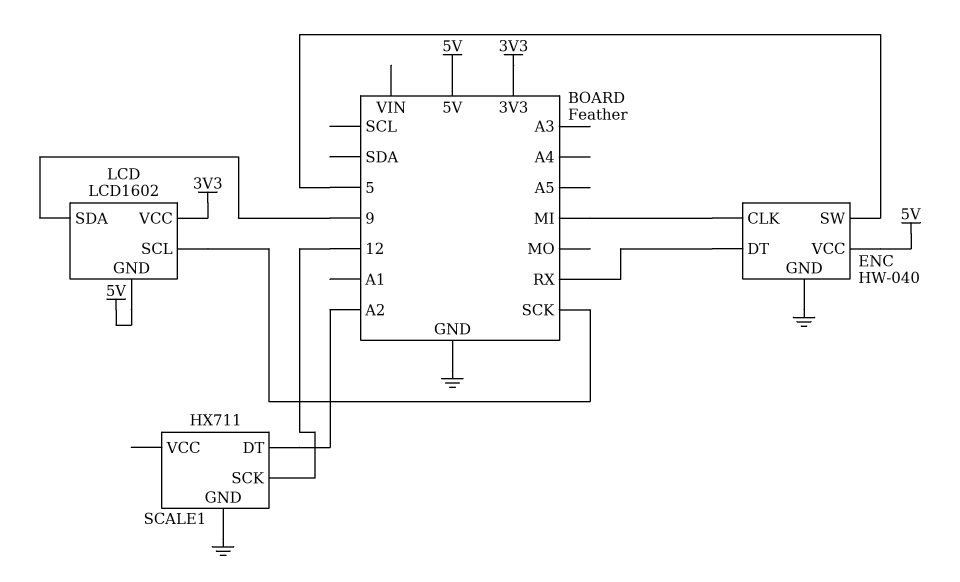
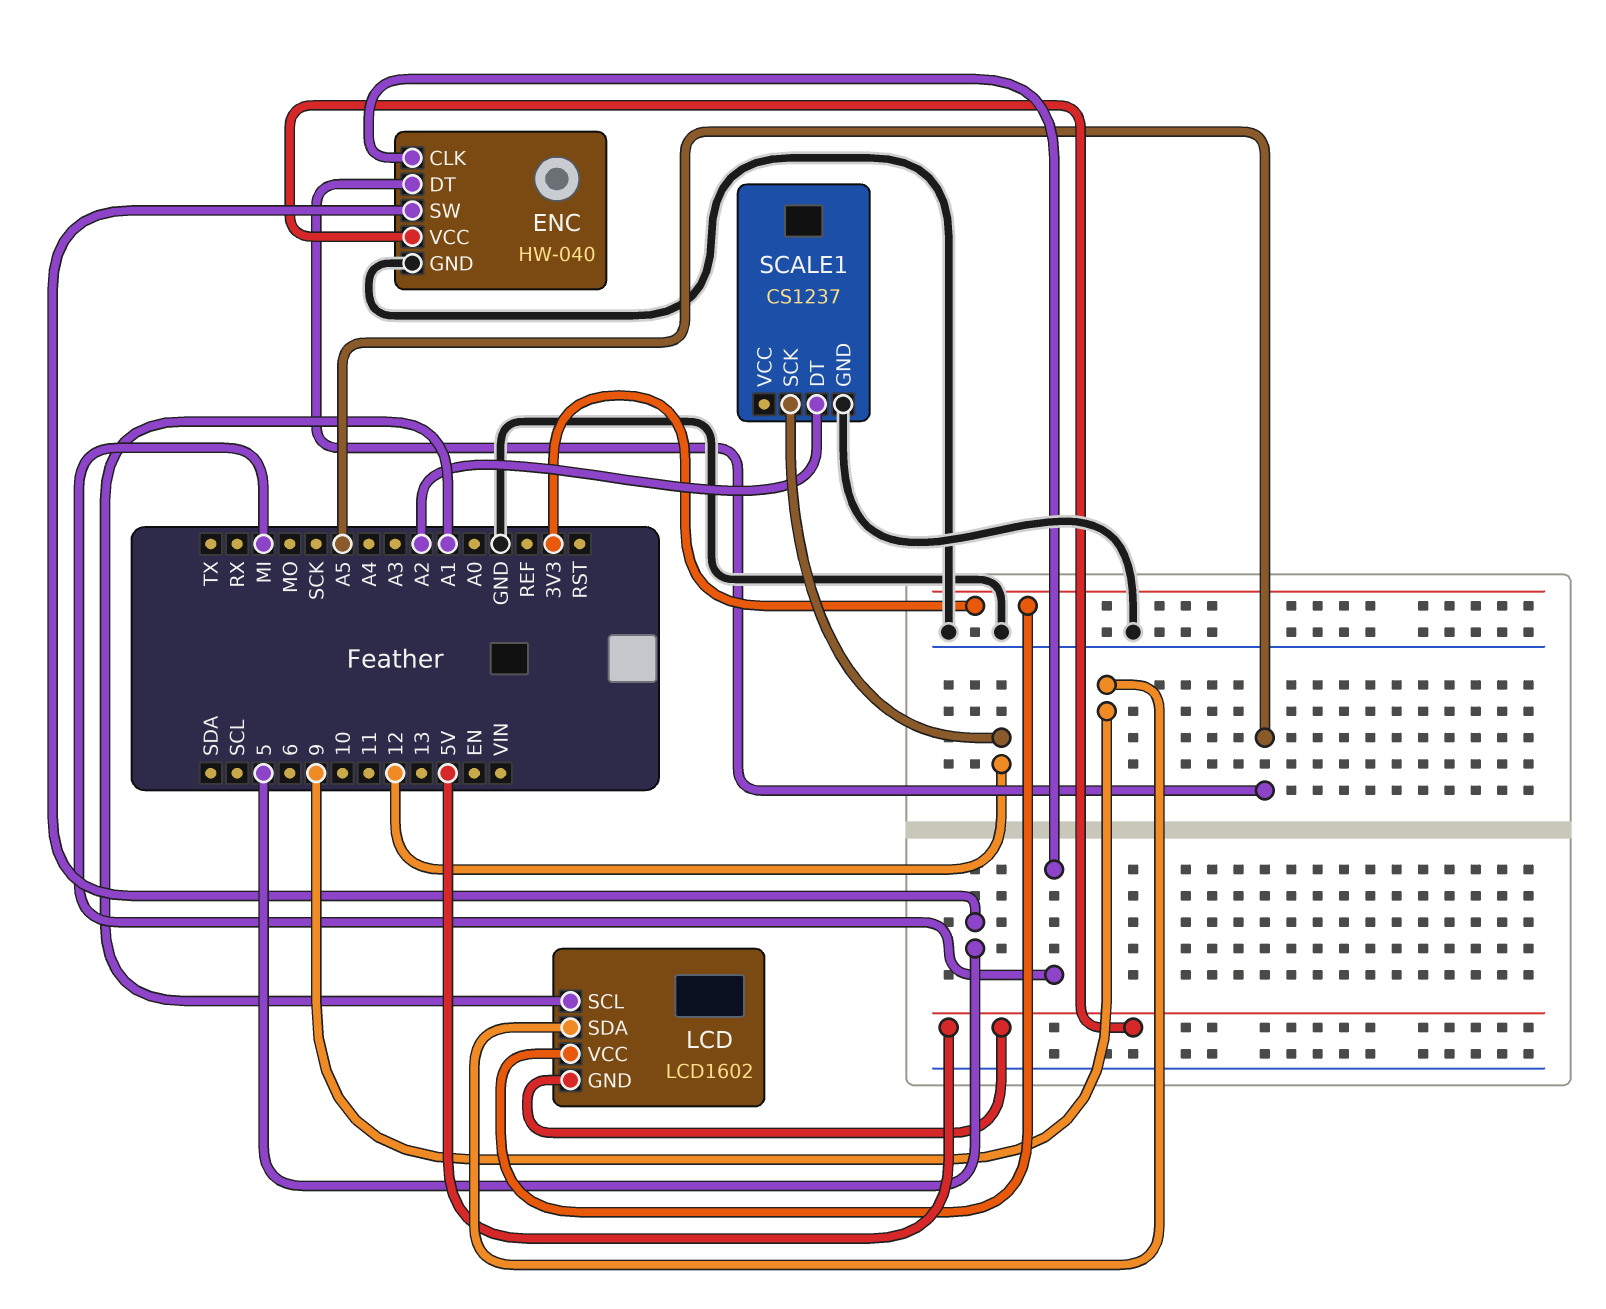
ENC pin DT: RX -> A5
LCD pin SCL: SCK -> A1
SCALE1: HX711 -> CS1237

